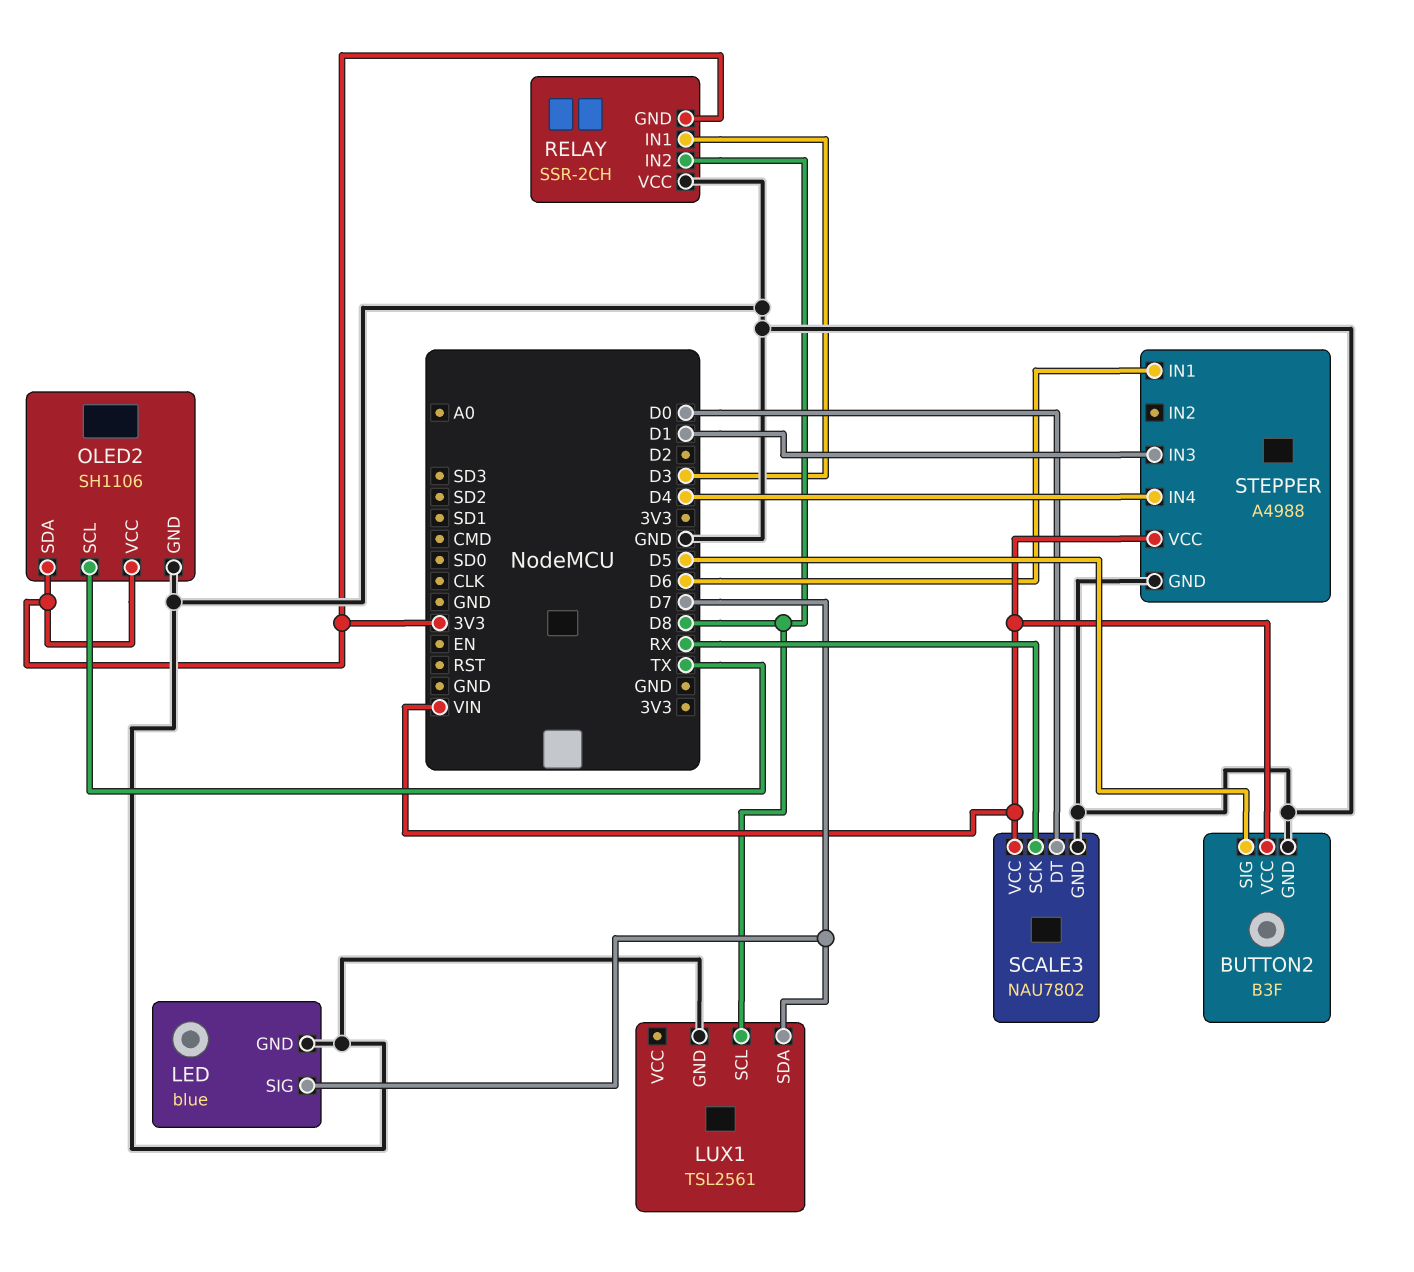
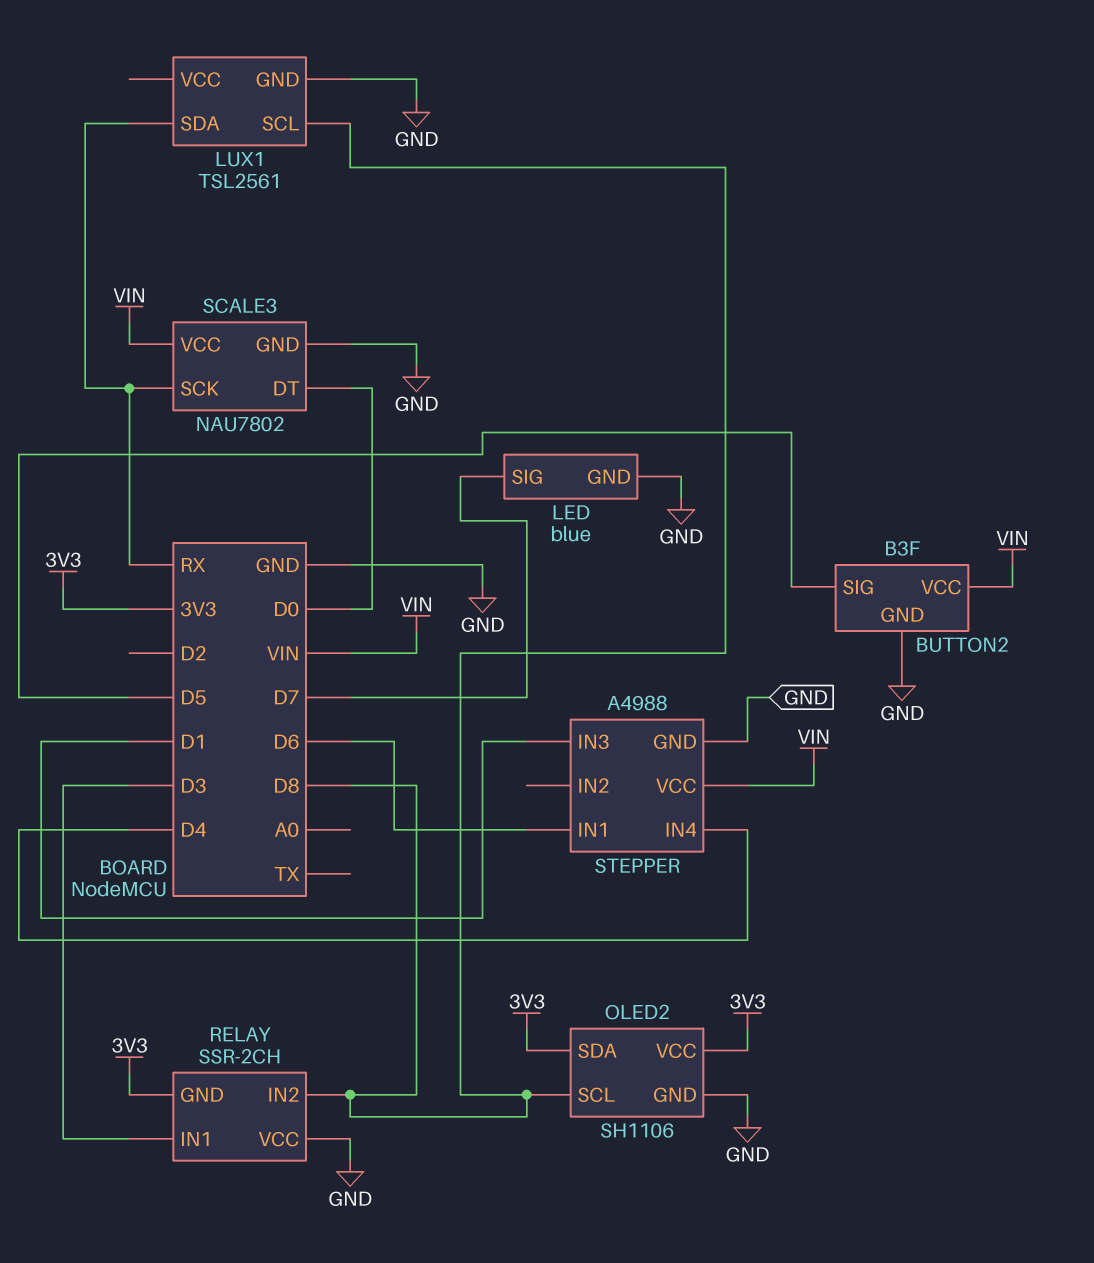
LUX1 pin SDA: D7 -> RX
OLED2 pin SCL: TX -> D8

